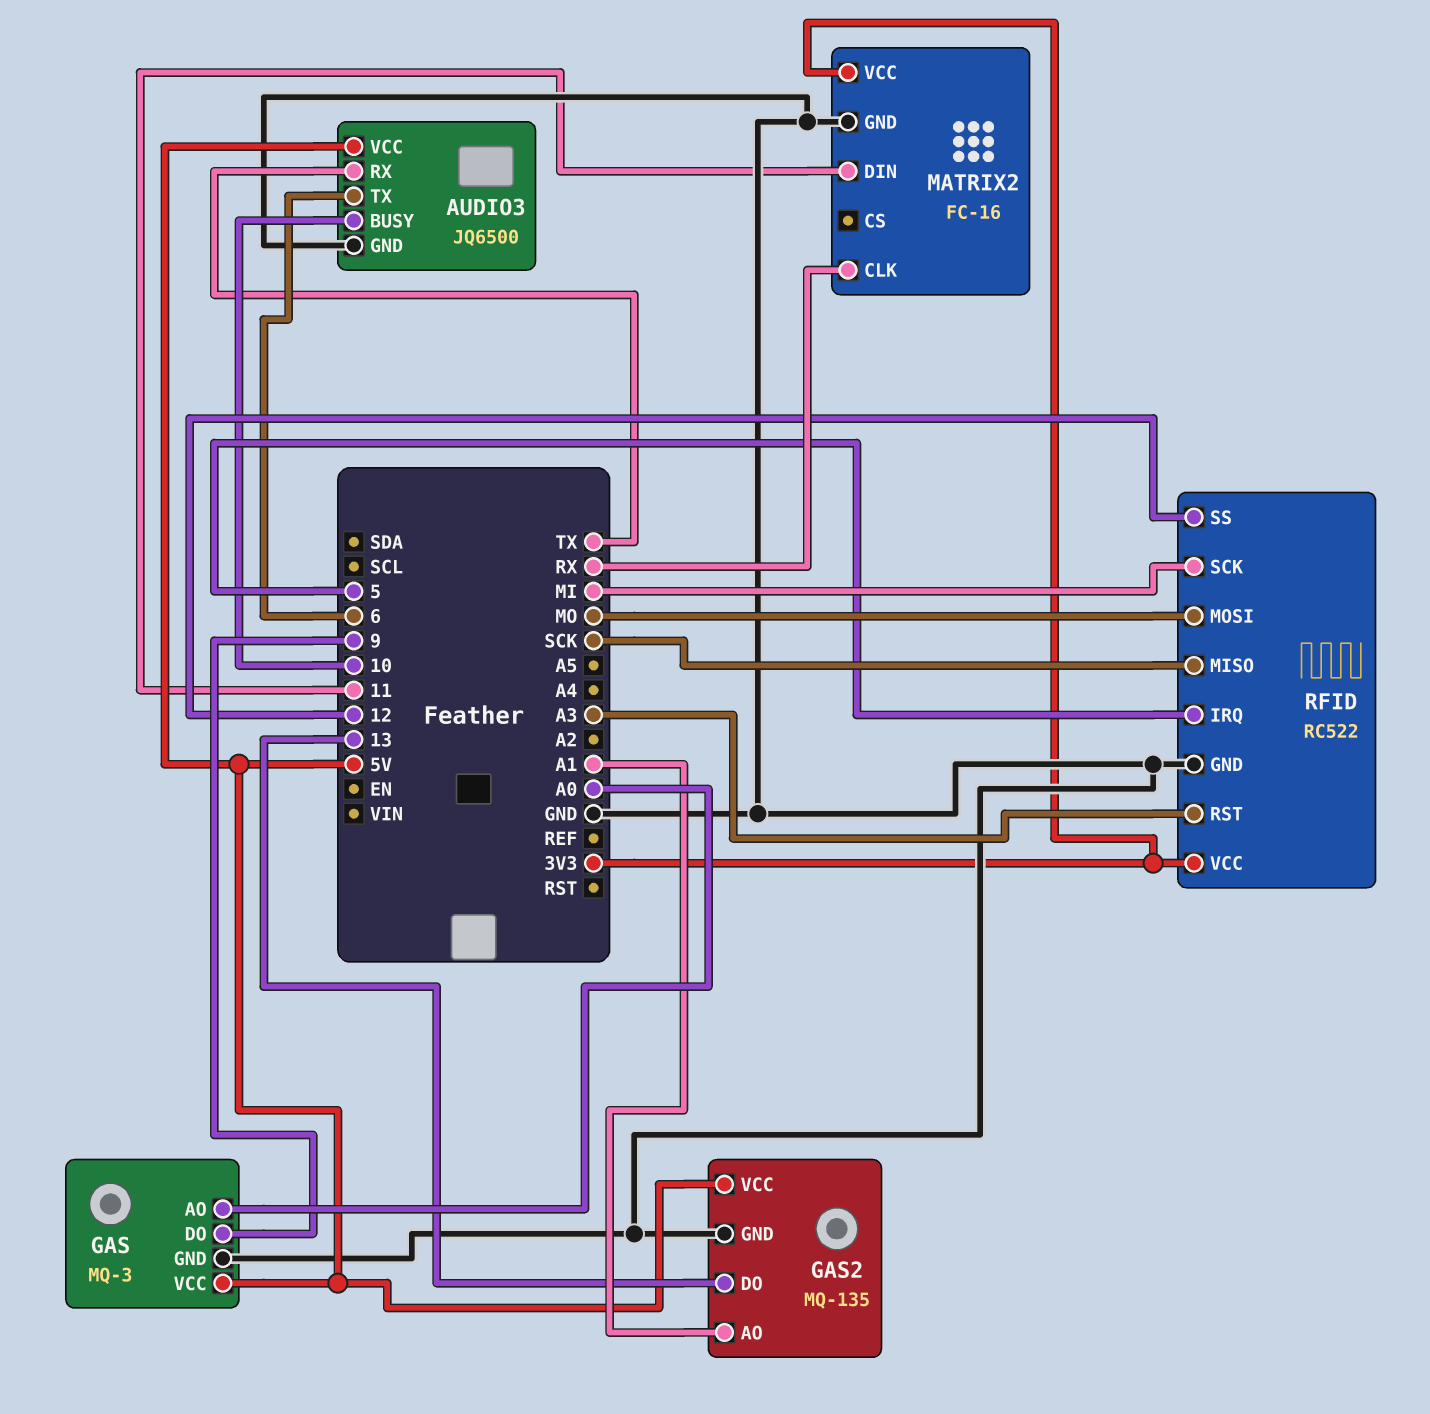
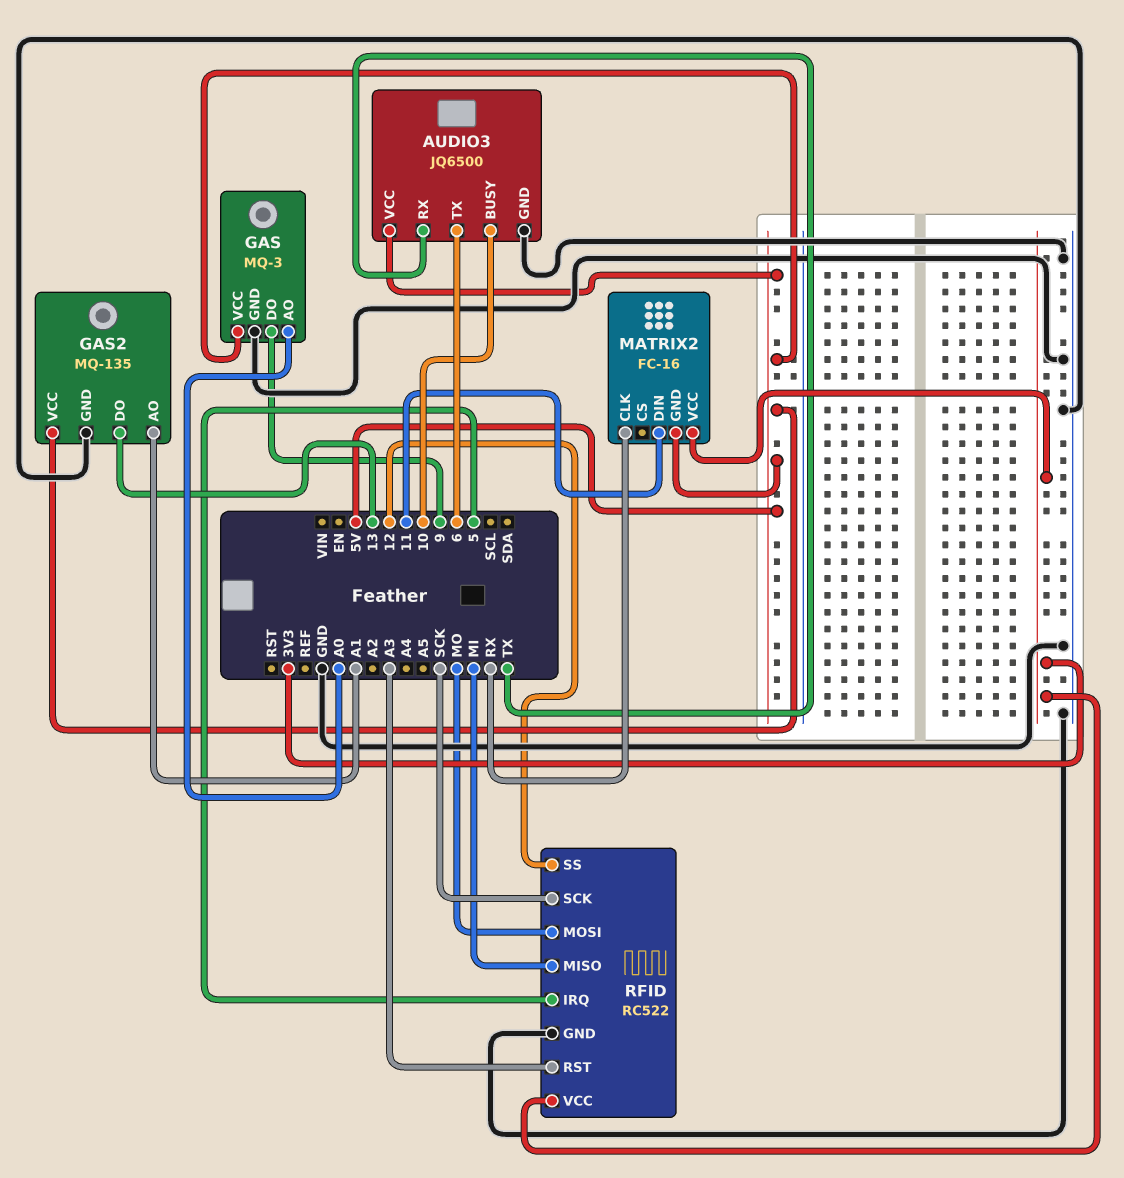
MATRIX2 pin GND: GND -> 5V
RFID pin MISO: SCK -> MI
RFID pin SCK: MI -> SCK

